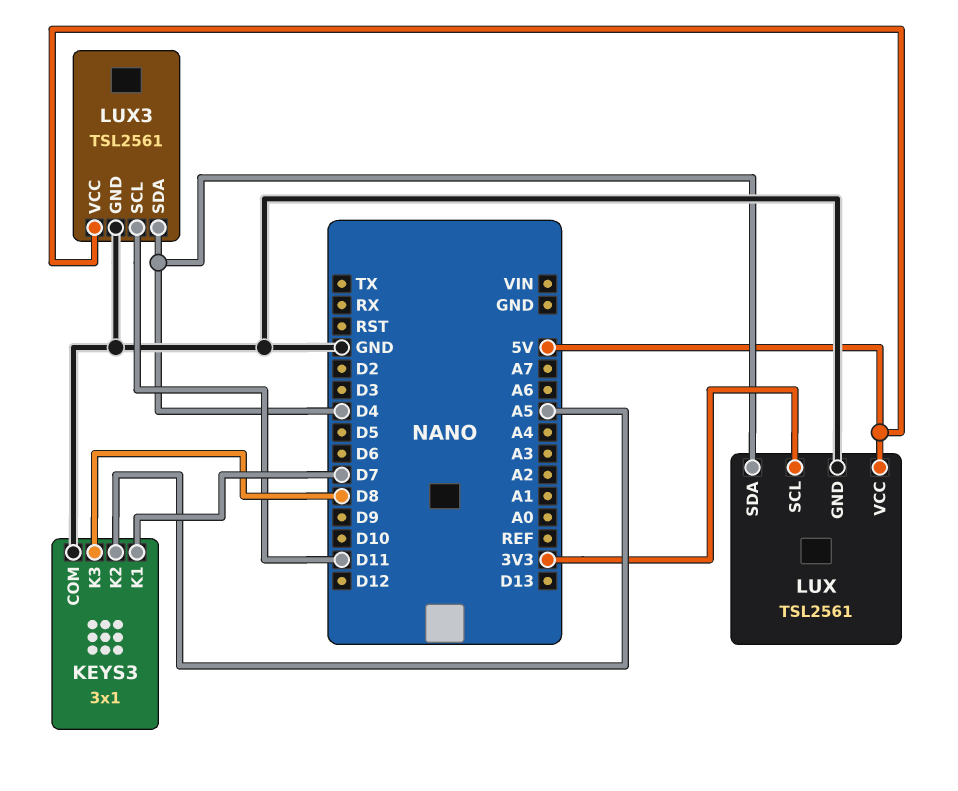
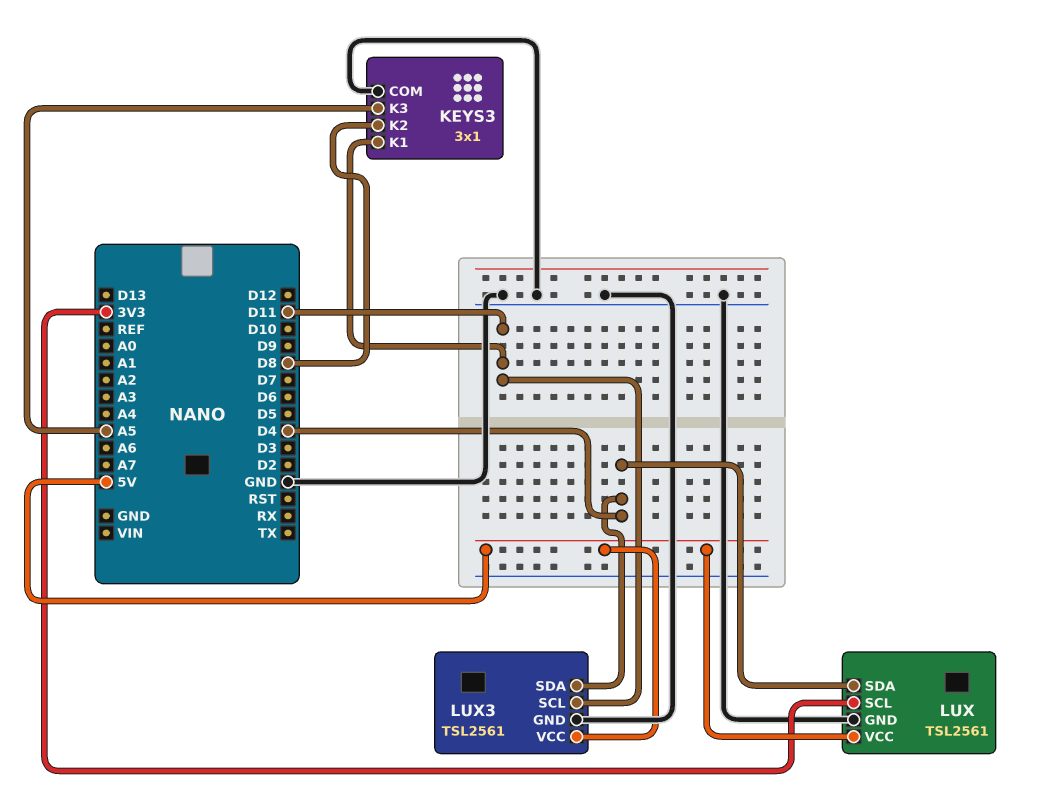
KEYS3 pin K1: D7 -> D11
KEYS3 pin K2: A5 -> D8
KEYS3 pin K3: D8 -> A5

